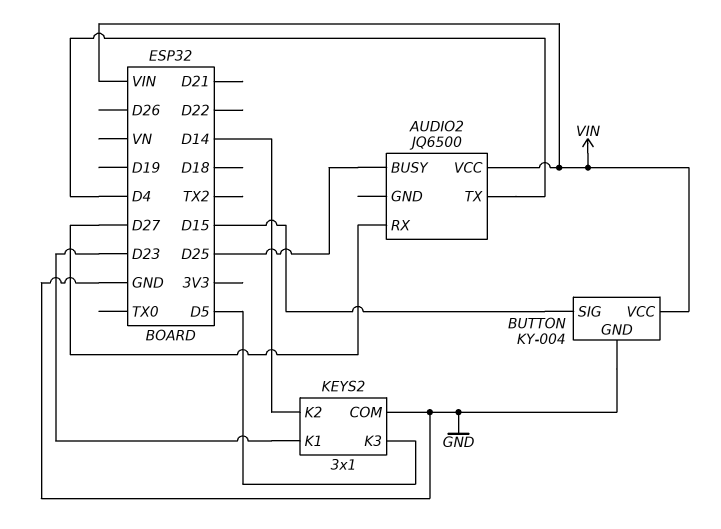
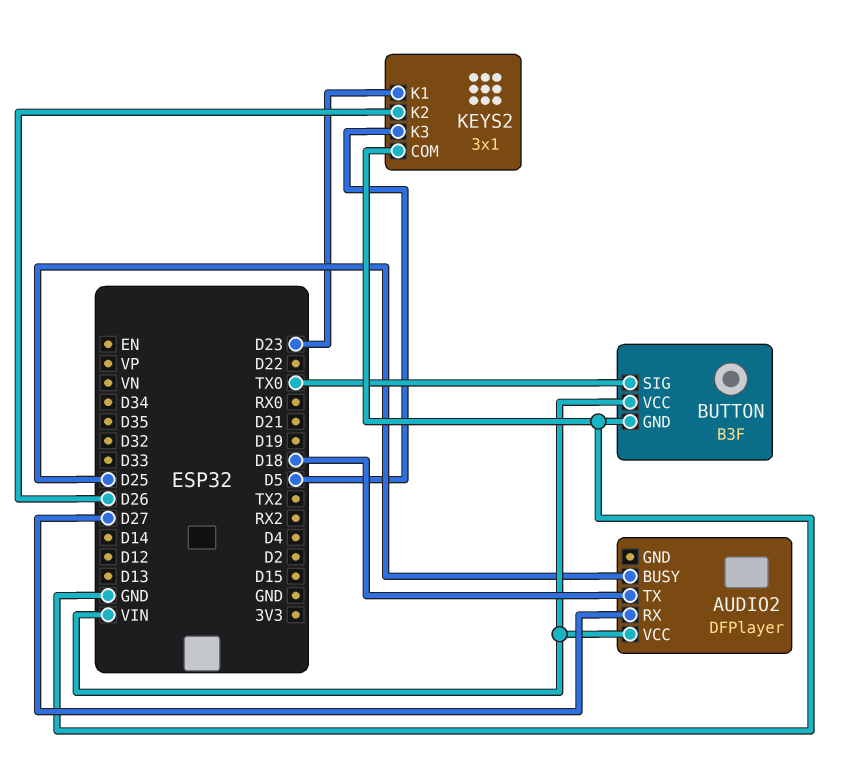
AUDIO2: JQ6500 -> DFPlayer
AUDIO2 pin TX: D4 -> D18
BUTTON: KY-004 -> B3F
BUTTON pin SIG: D15 -> TX0
KEYS2 pin K2: D14 -> D26

